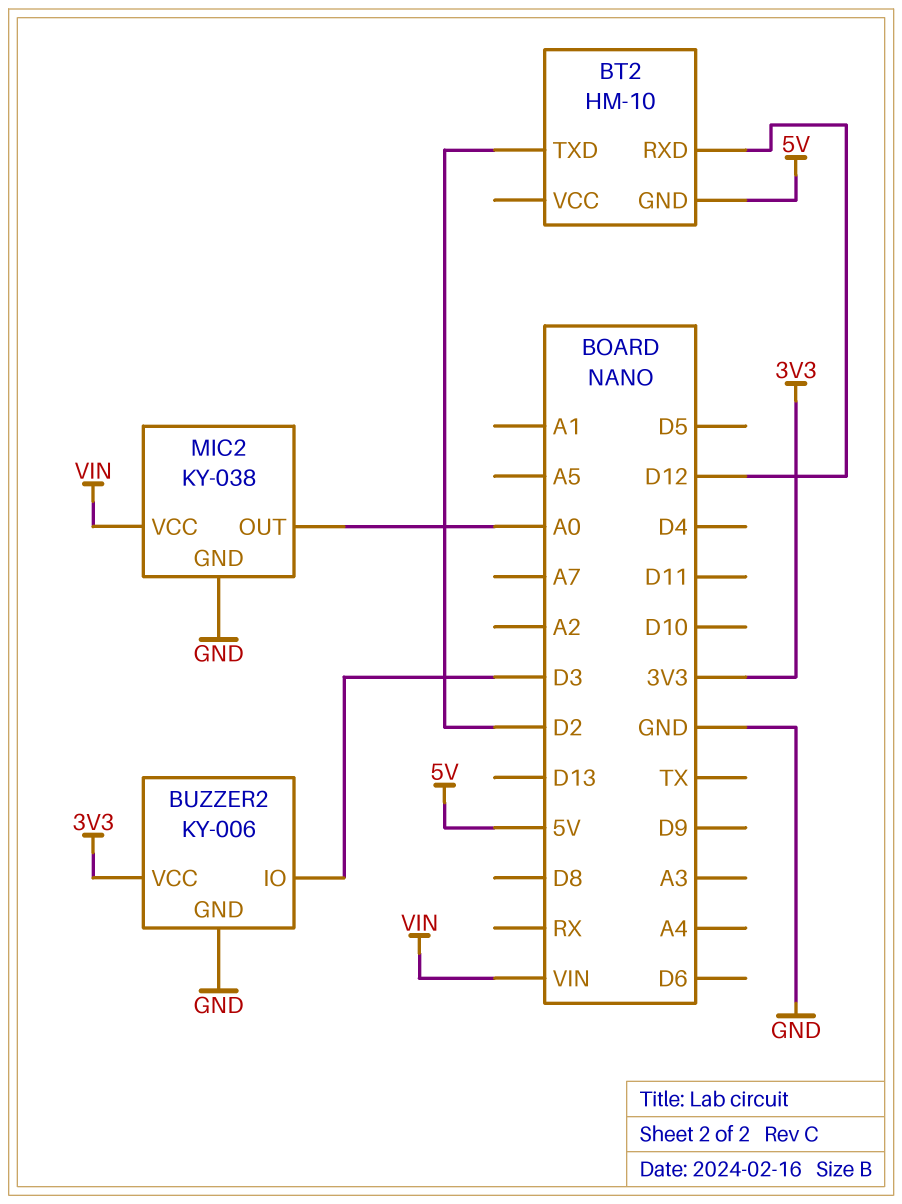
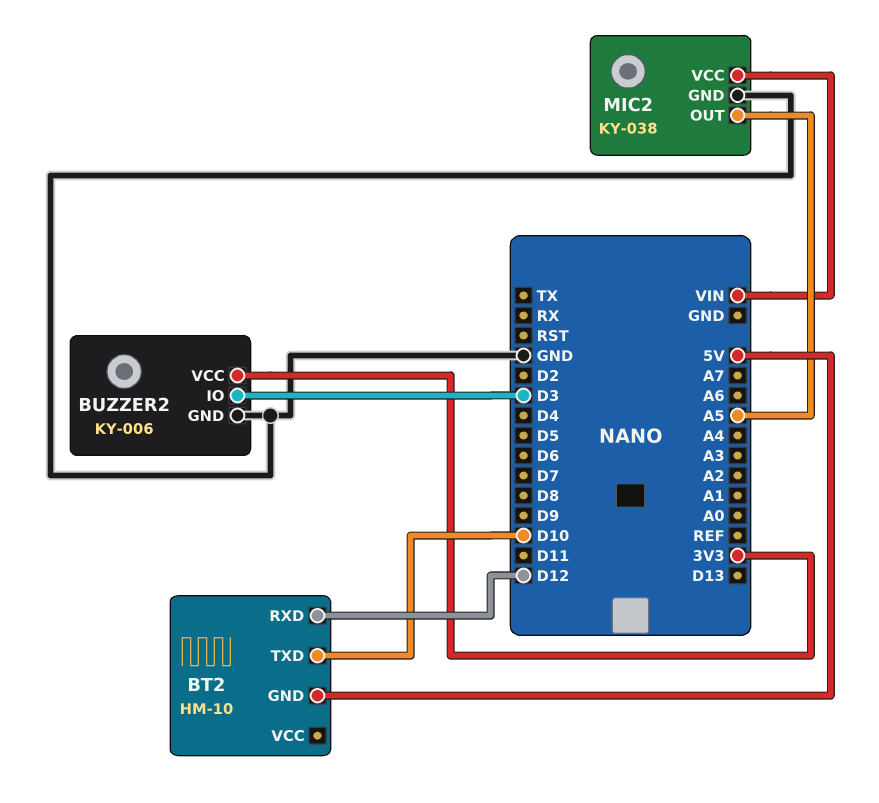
BT2 pin TXD: D2 -> D10
MIC2 pin OUT: A0 -> A5

